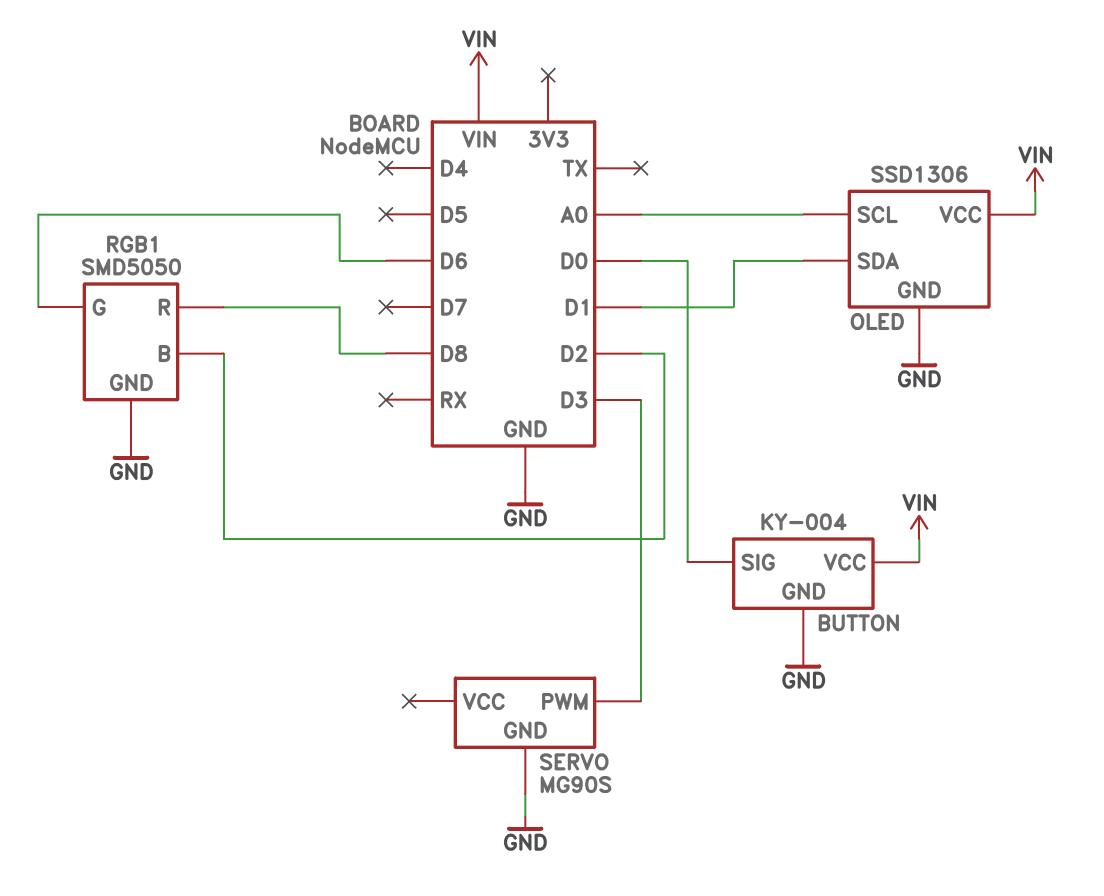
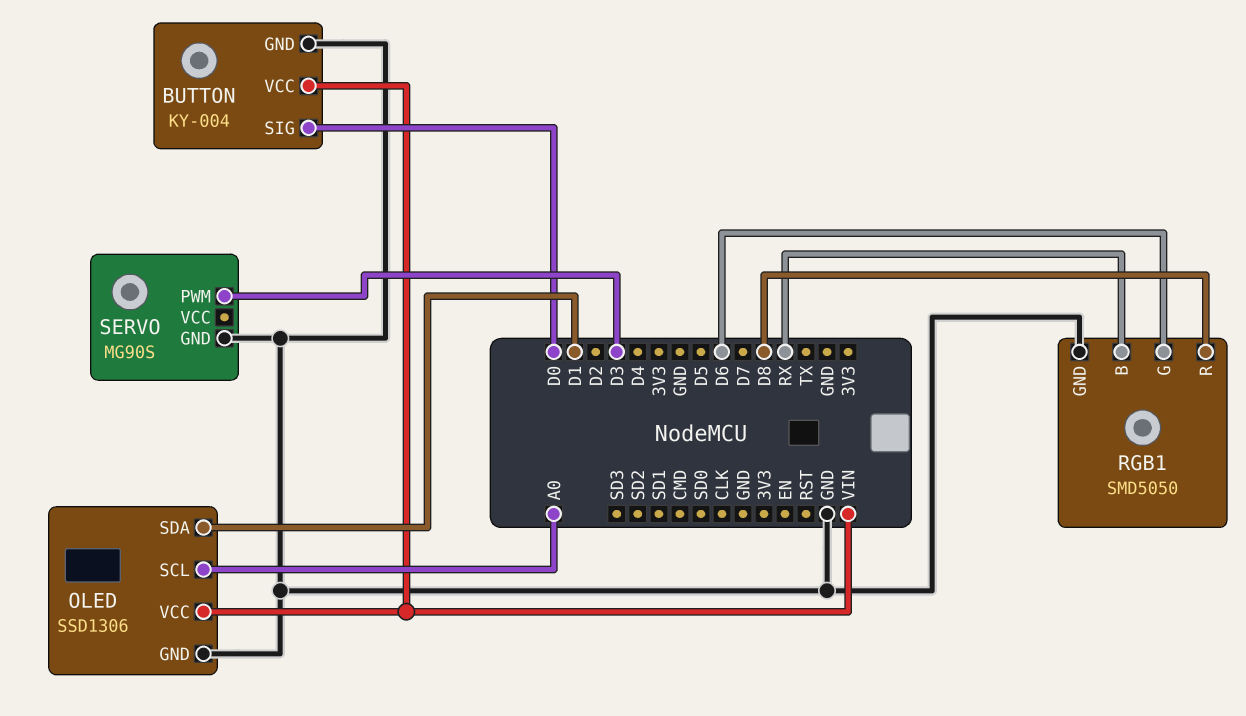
RGB1 pin B: D2 -> RX

